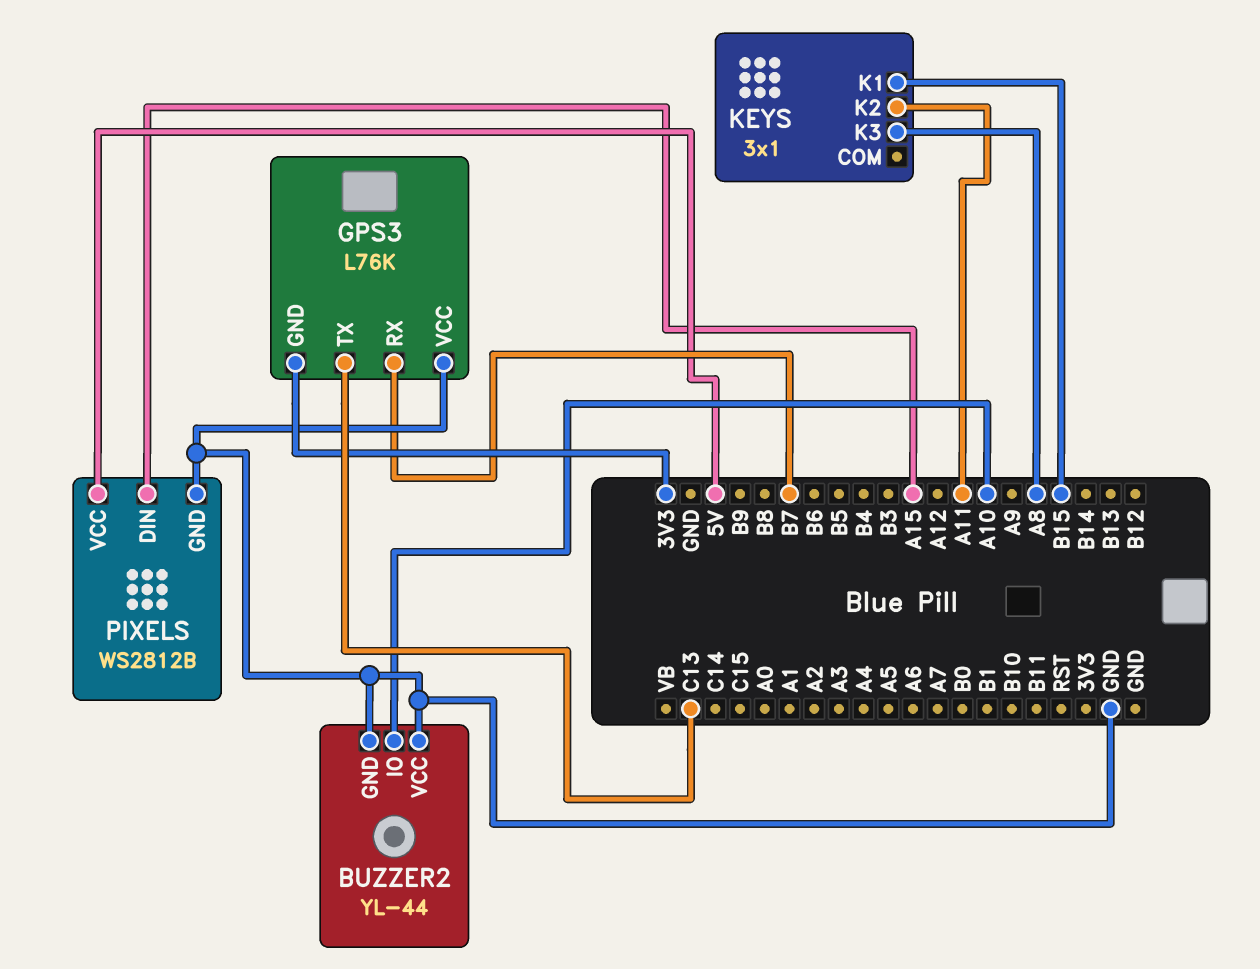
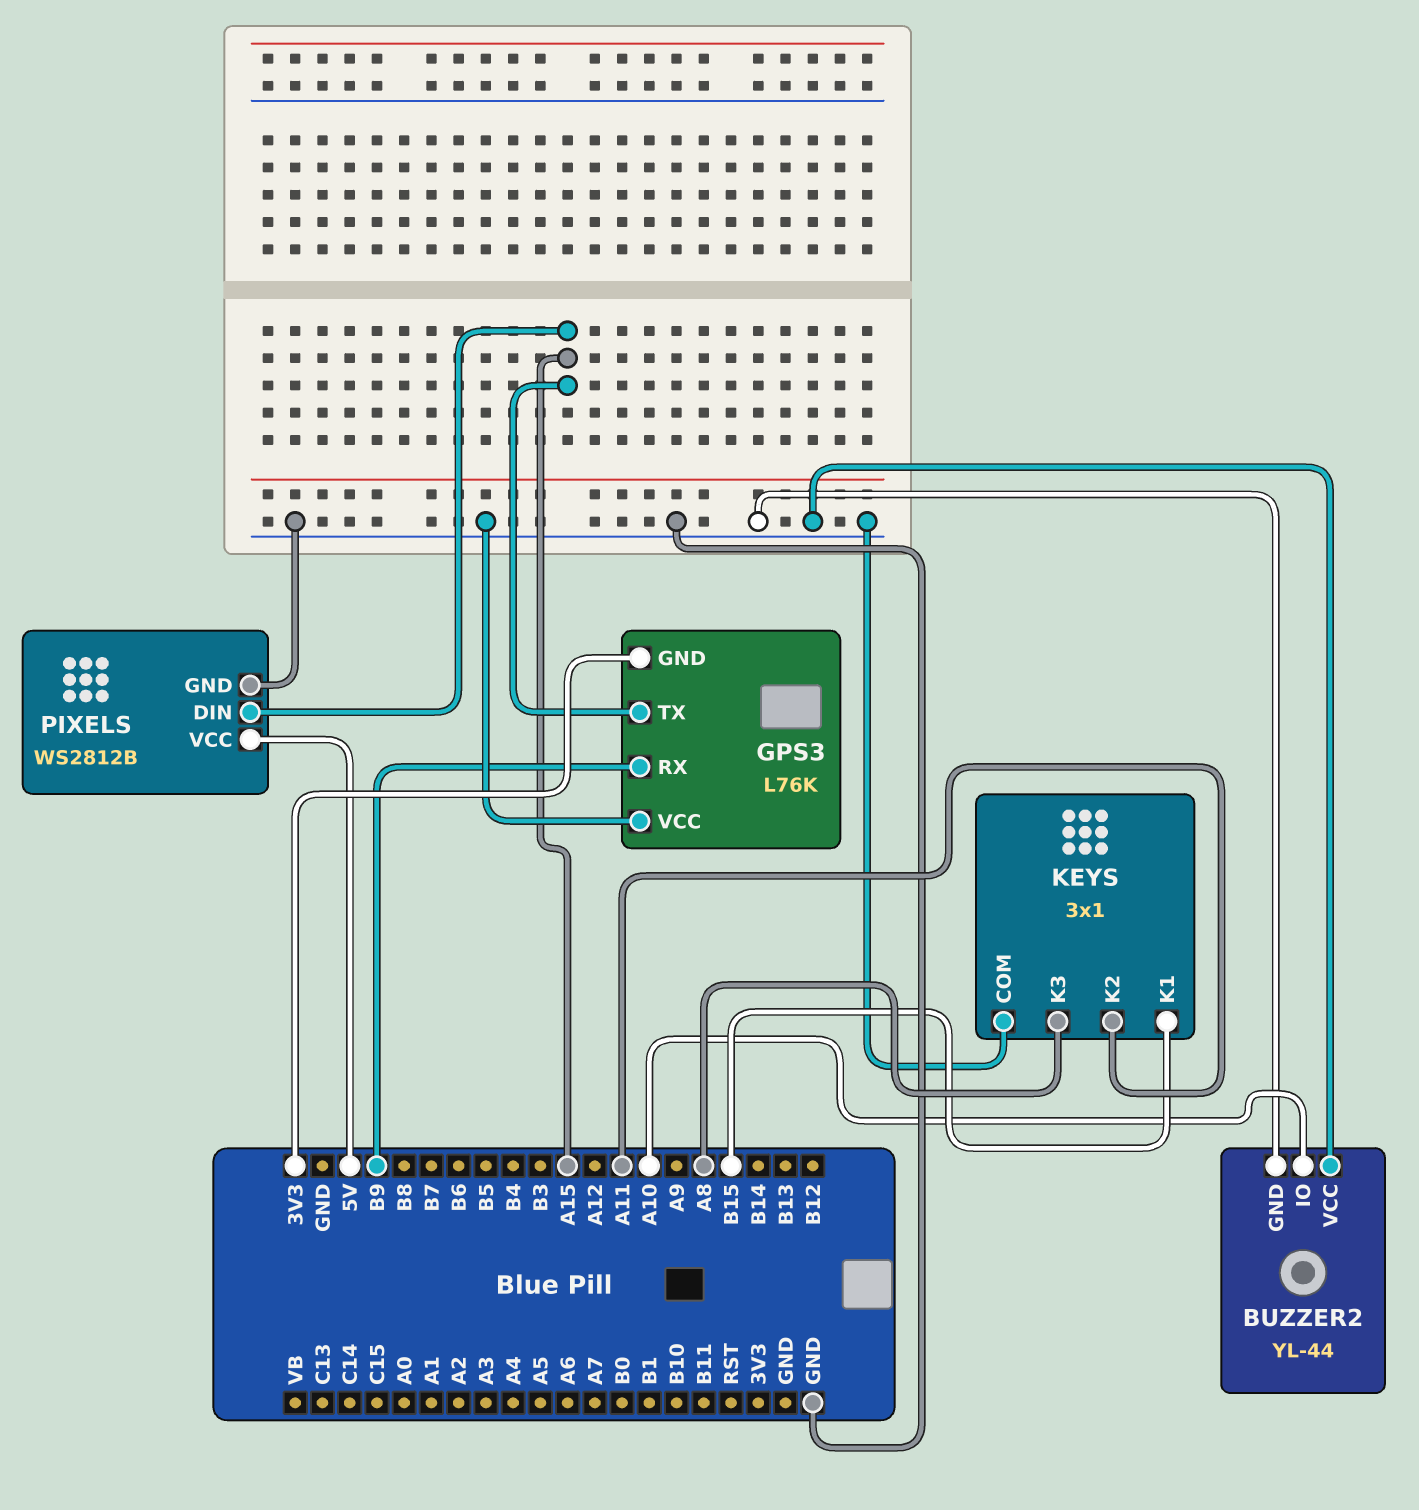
GPS3 pin RX: B7 -> B9
GPS3 pin TX: C13 -> A15
KEYS pin COM: none -> GND

